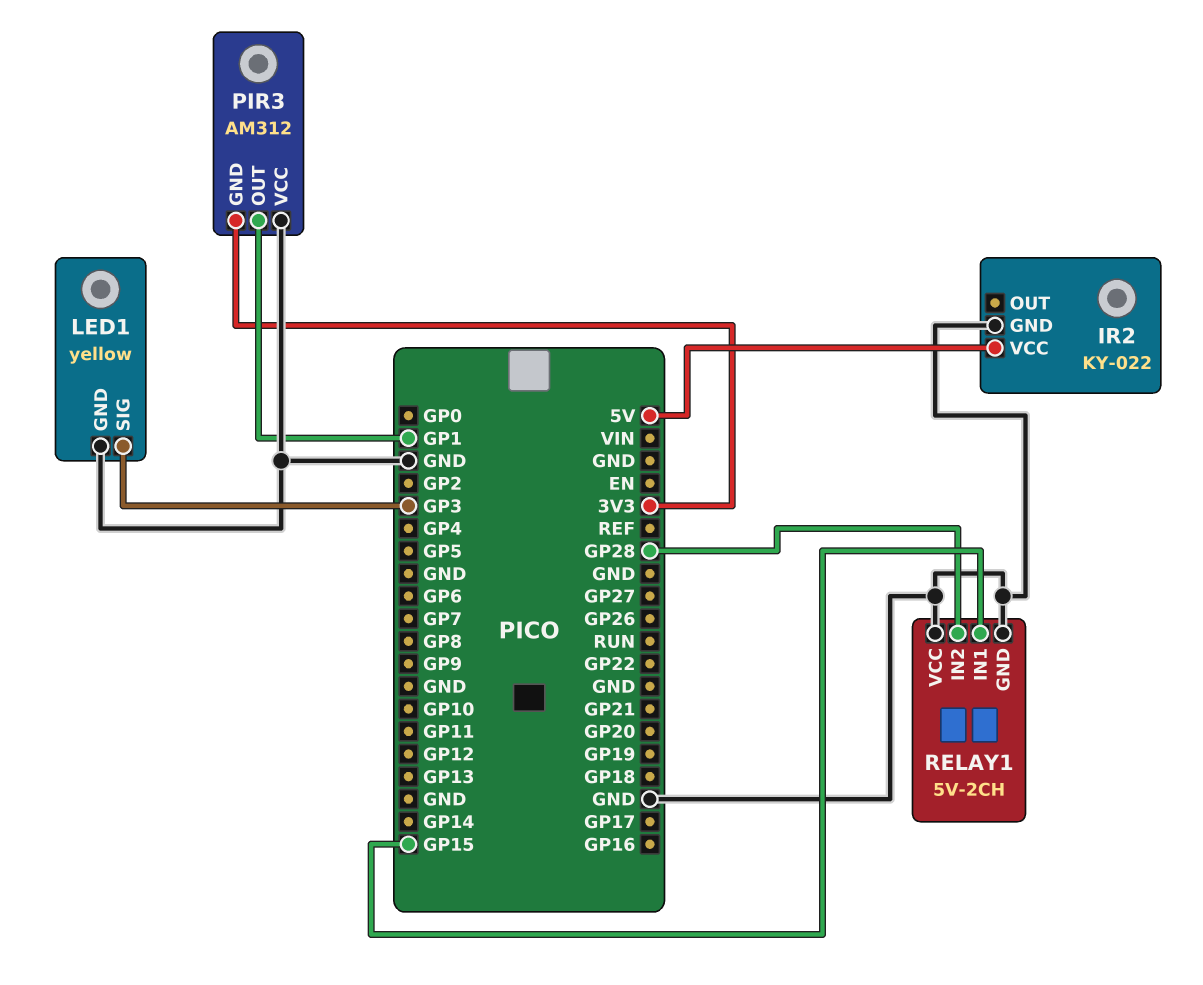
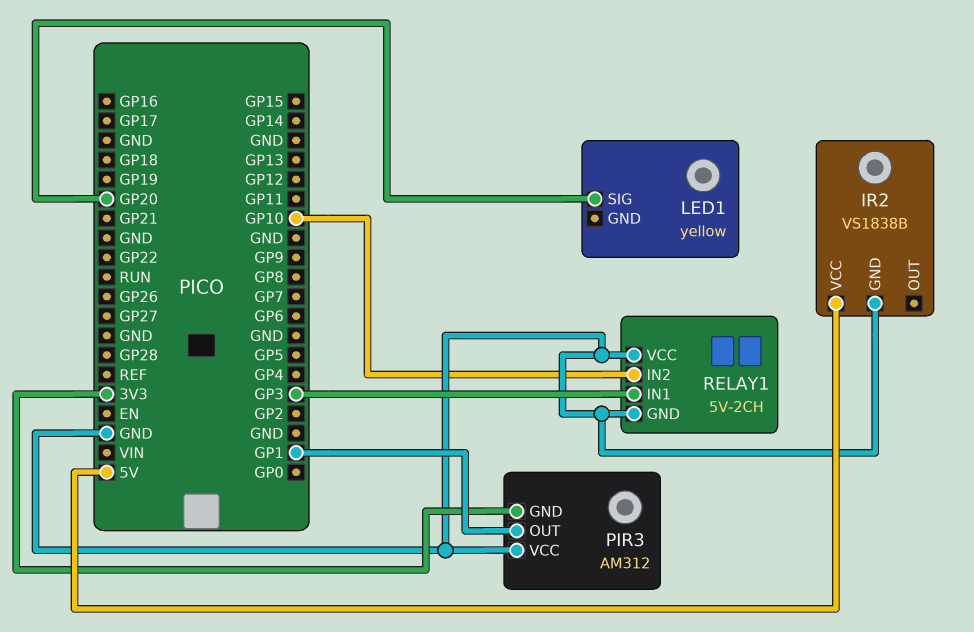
IR2: KY-022 -> VS1838B
LED1 pin GND: GND -> none
LED1 pin SIG: GP3 -> GP20
RELAY1 pin IN1: GP15 -> GP3
RELAY1 pin IN2: GP28 -> GP10

